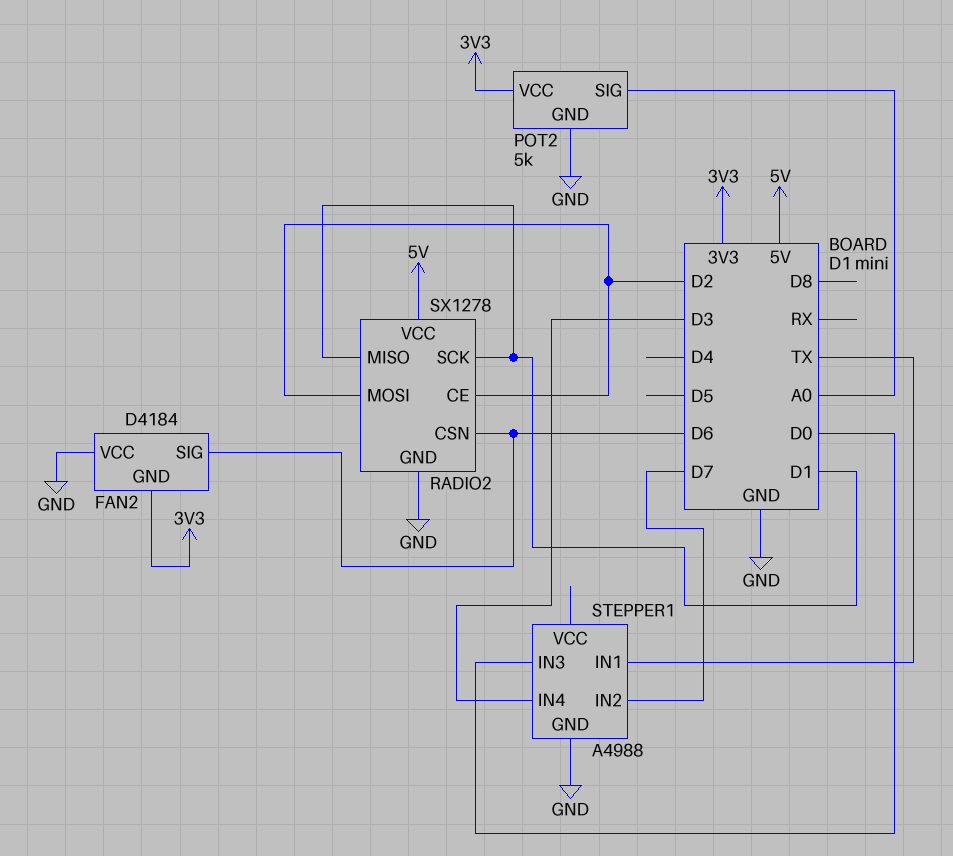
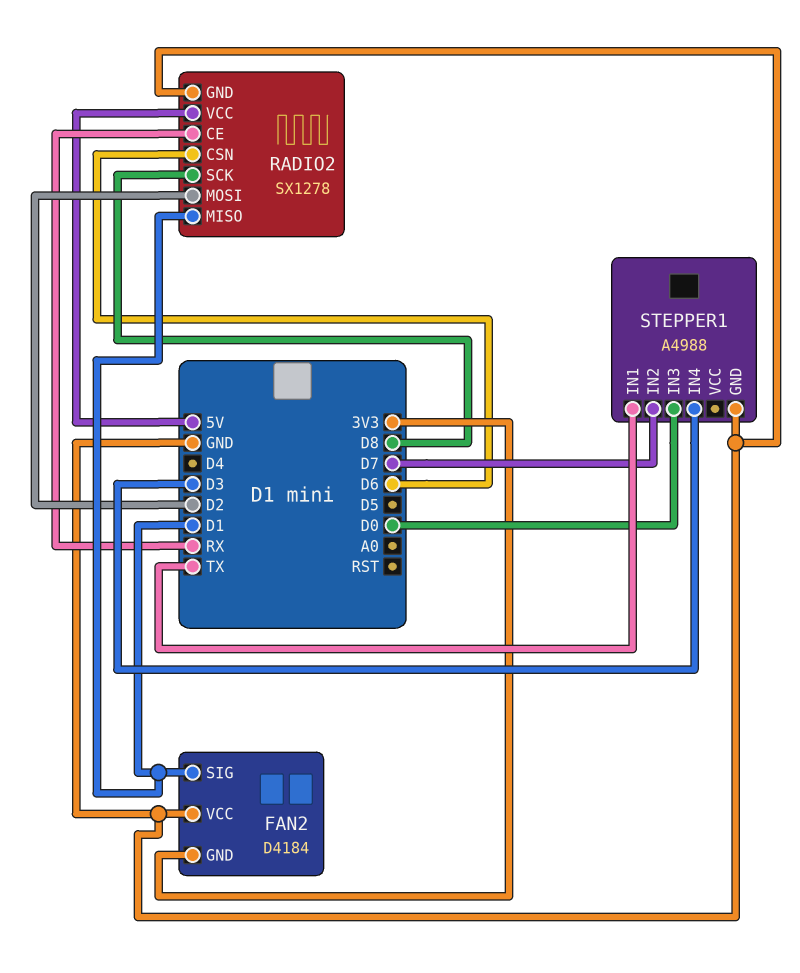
FAN2 pin SIG: D6 -> D1
POT2: 5k -> none
POT2 pin GND: GND -> none
POT2 pin SIG: A0 -> none
POT2 pin VCC: 3V3 -> none
RADIO2 pin CE: D2 -> RX
RADIO2 pin SCK: D1 -> D8

